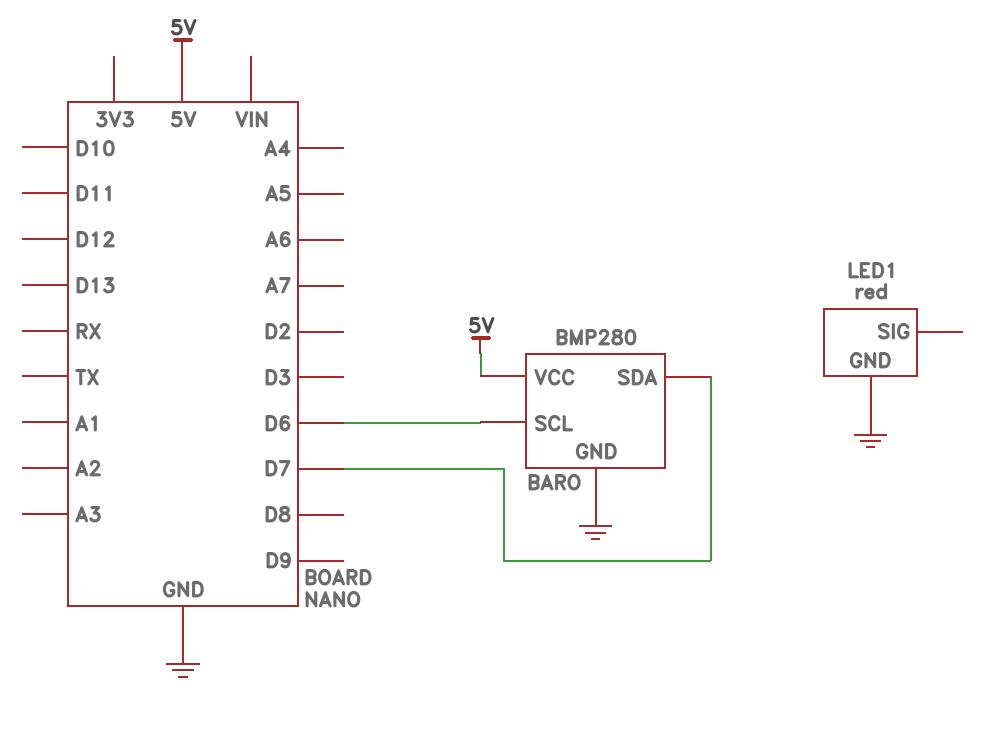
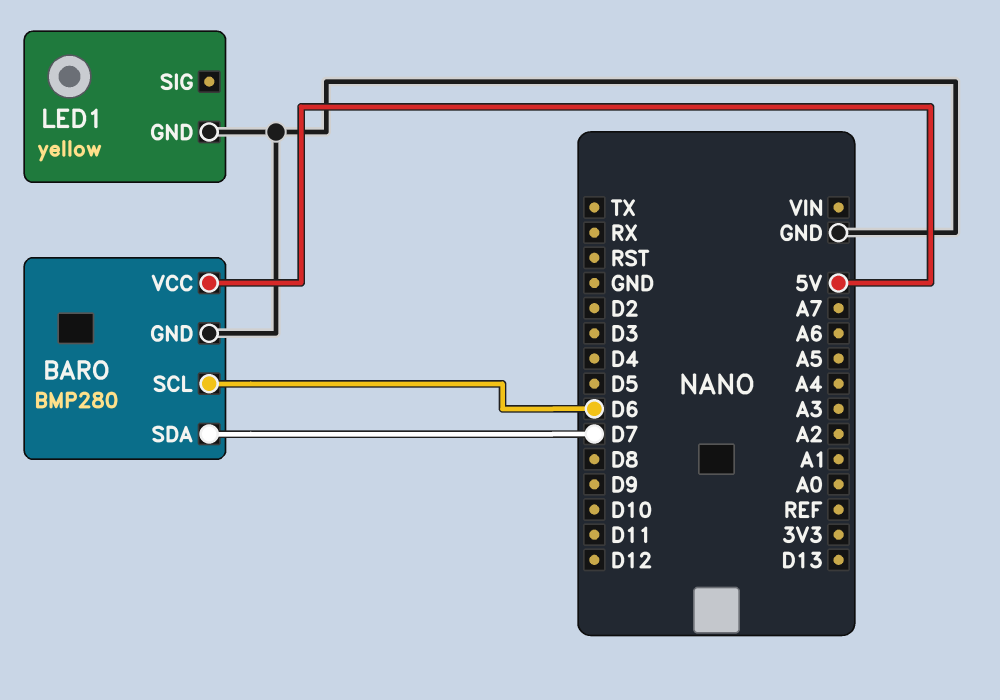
LED1: red -> yellow

